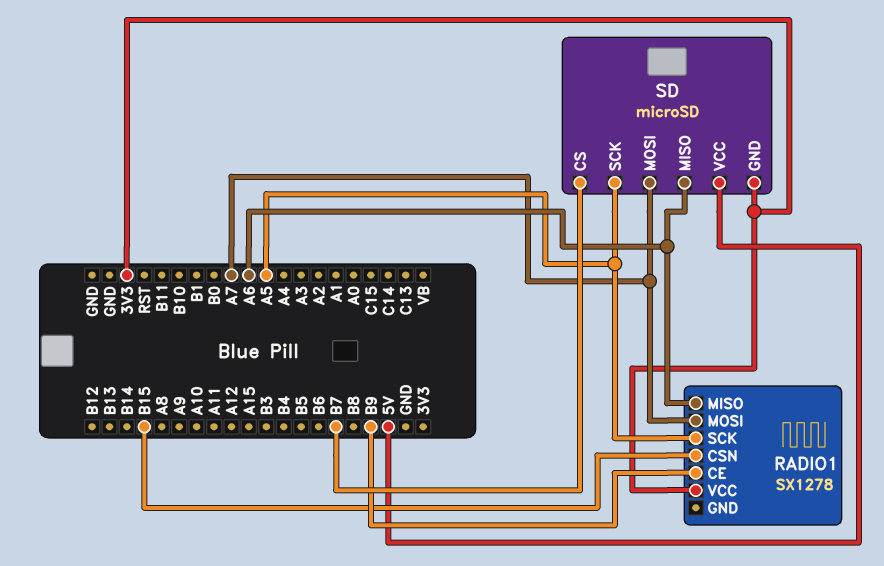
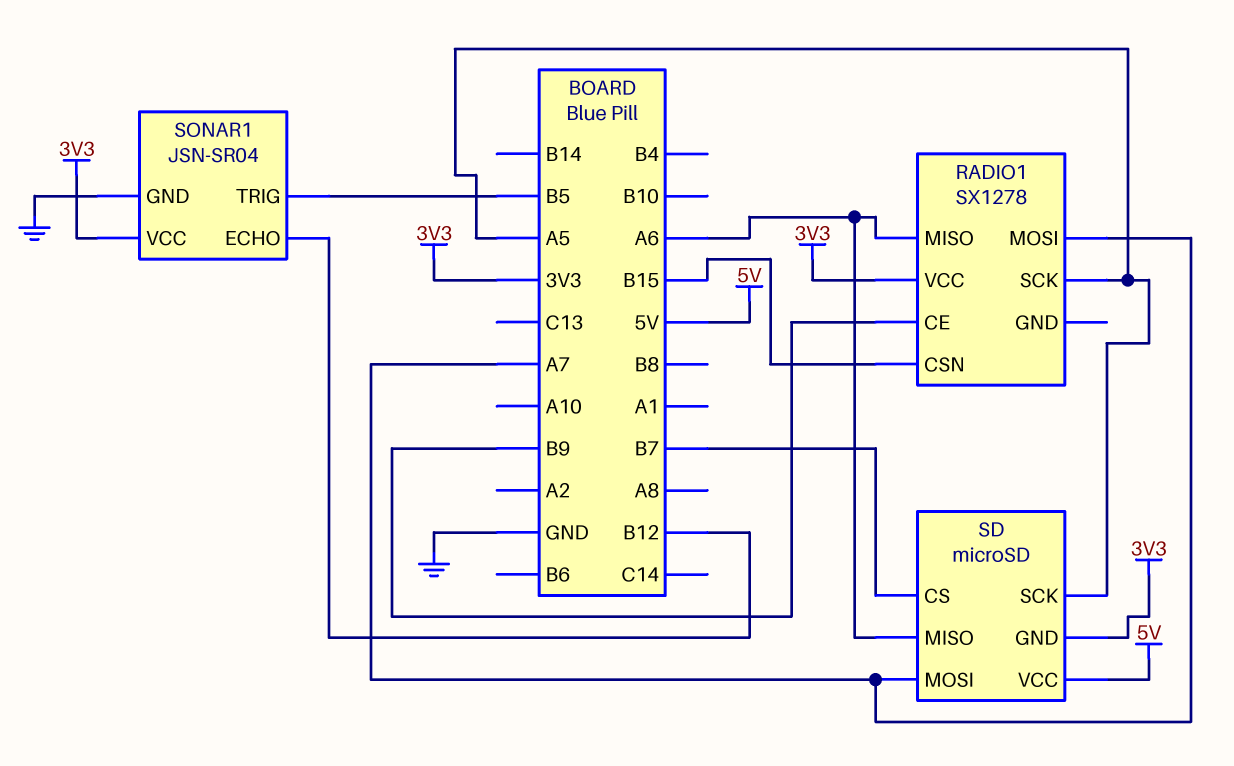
SONAR1: none -> JSN-SR04
SONAR1 pin ECHO: none -> B12
SONAR1 pin GND: none -> GND
SONAR1 pin TRIG: none -> B5
SONAR1 pin VCC: none -> 3V3

